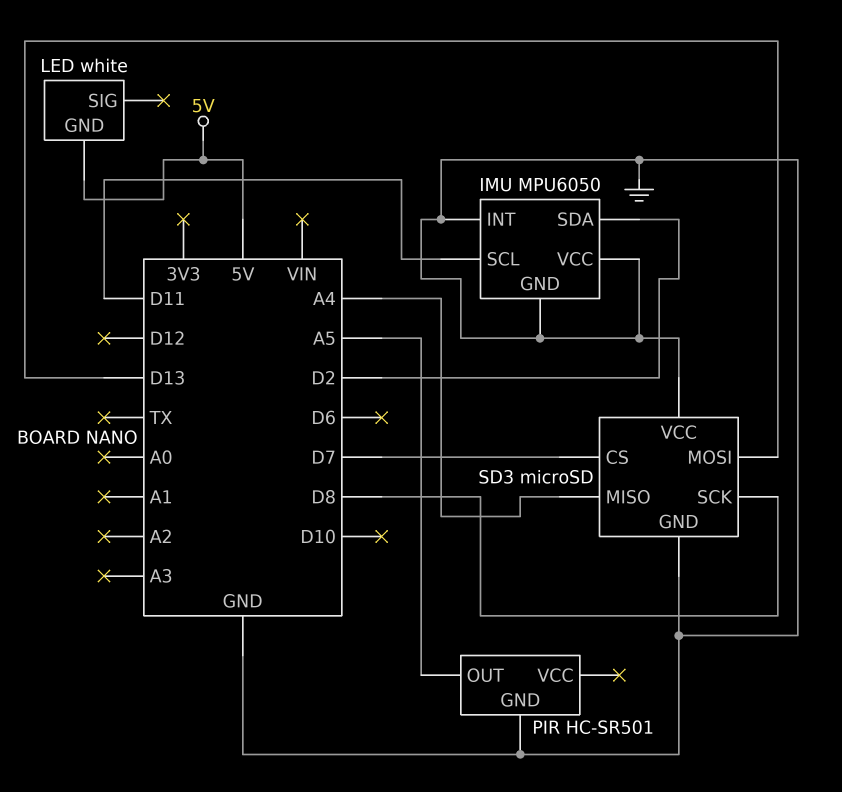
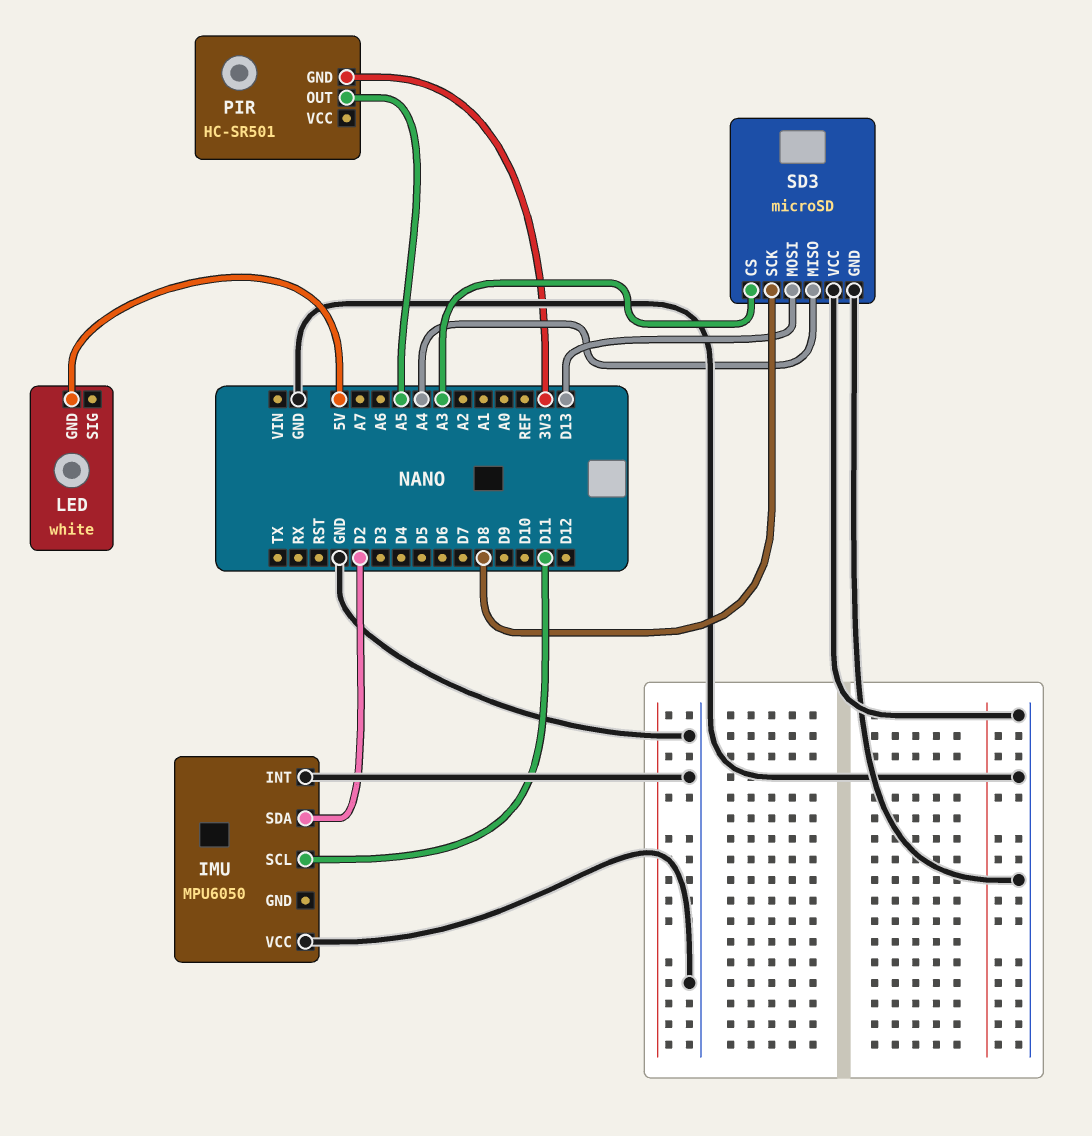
IMU pin GND: GND -> none
PIR pin GND: GND -> 3V3
SD3 pin CS: D7 -> A3

